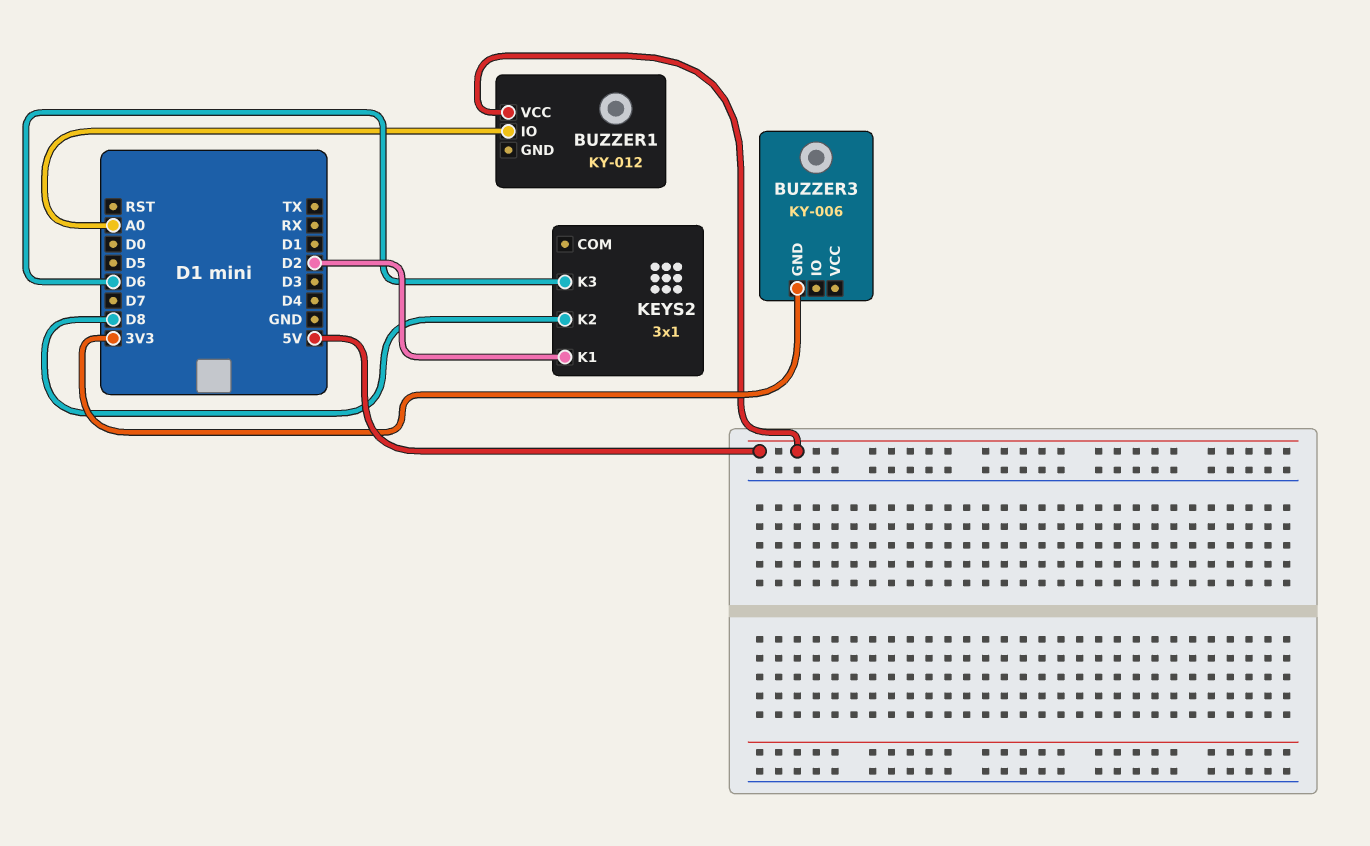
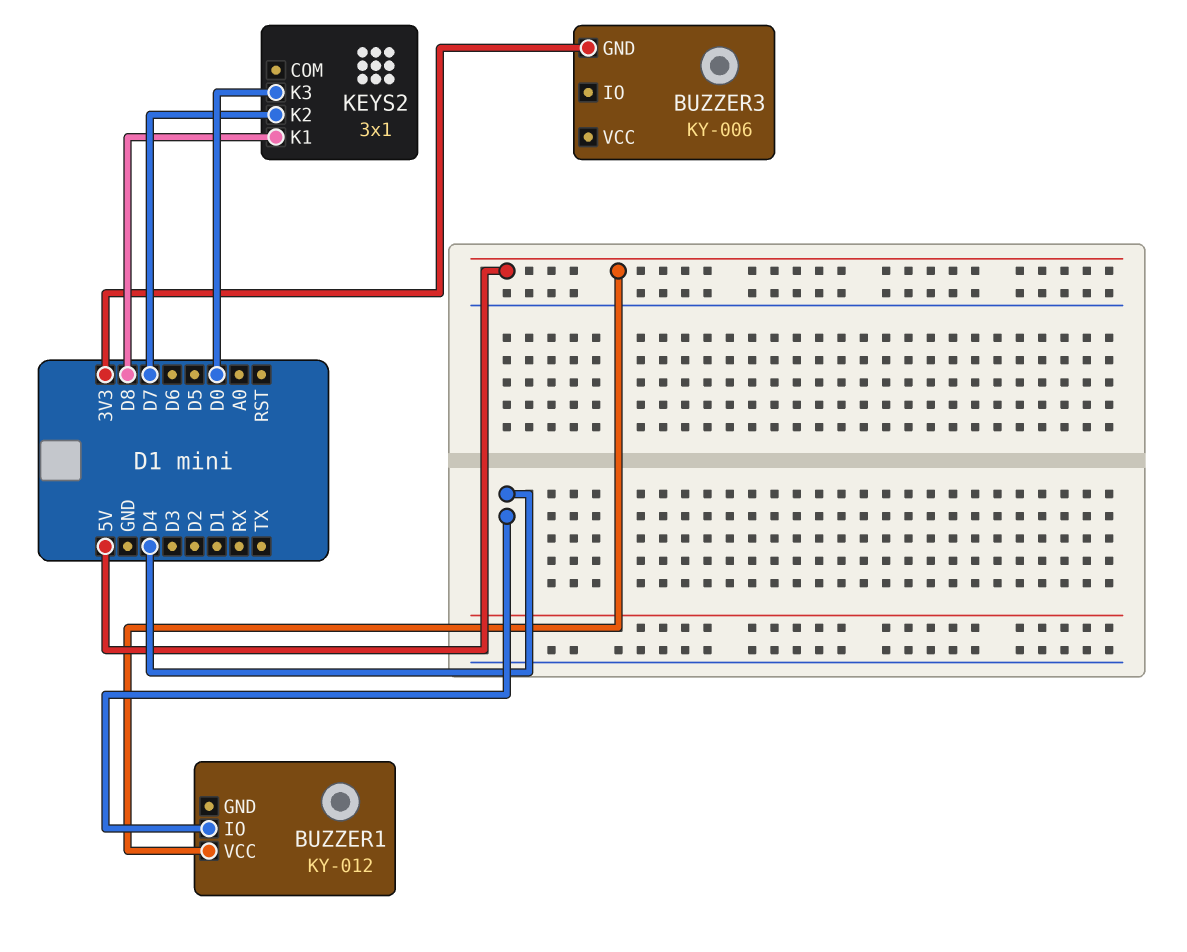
BUZZER1 pin IO: A0 -> D4
KEYS2 pin K1: D2 -> D8
KEYS2 pin K2: D8 -> D7
KEYS2 pin K3: D6 -> D0

